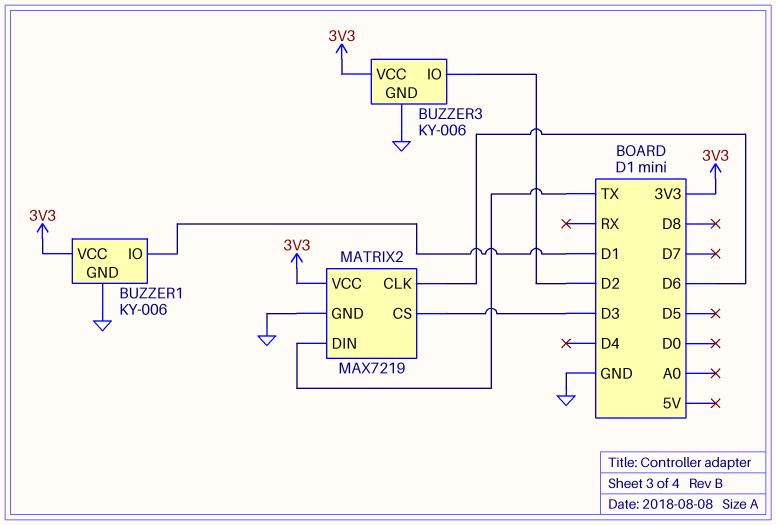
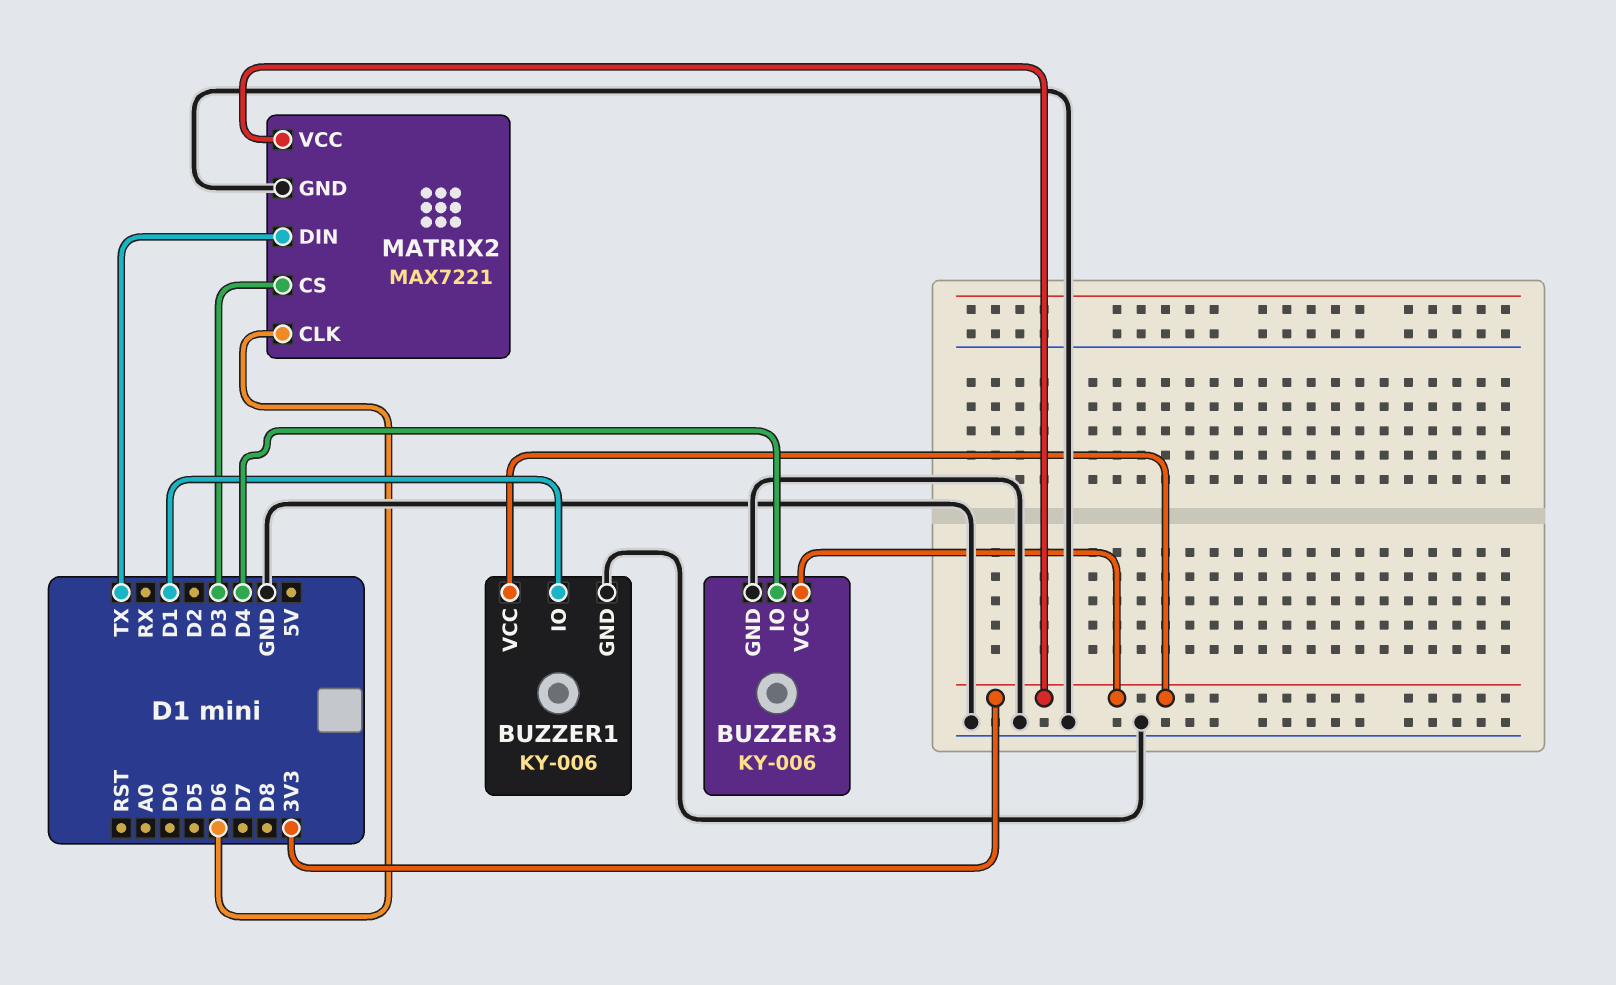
BUZZER3 pin IO: D2 -> D4
MATRIX2: MAX7219 -> MAX7221

